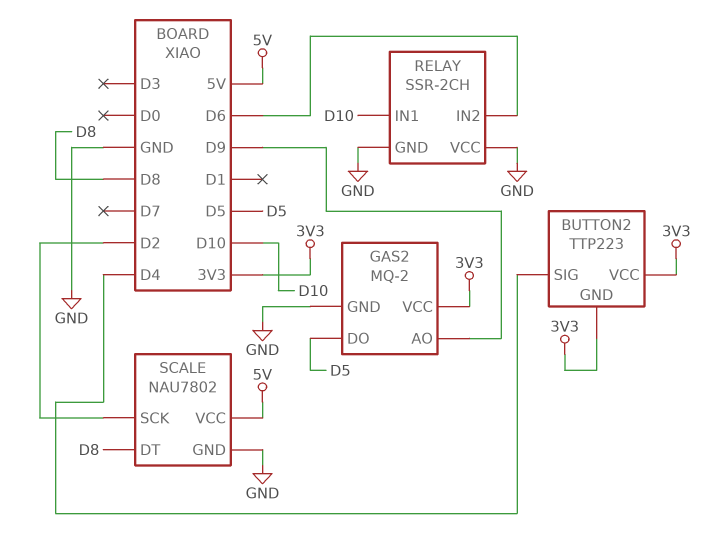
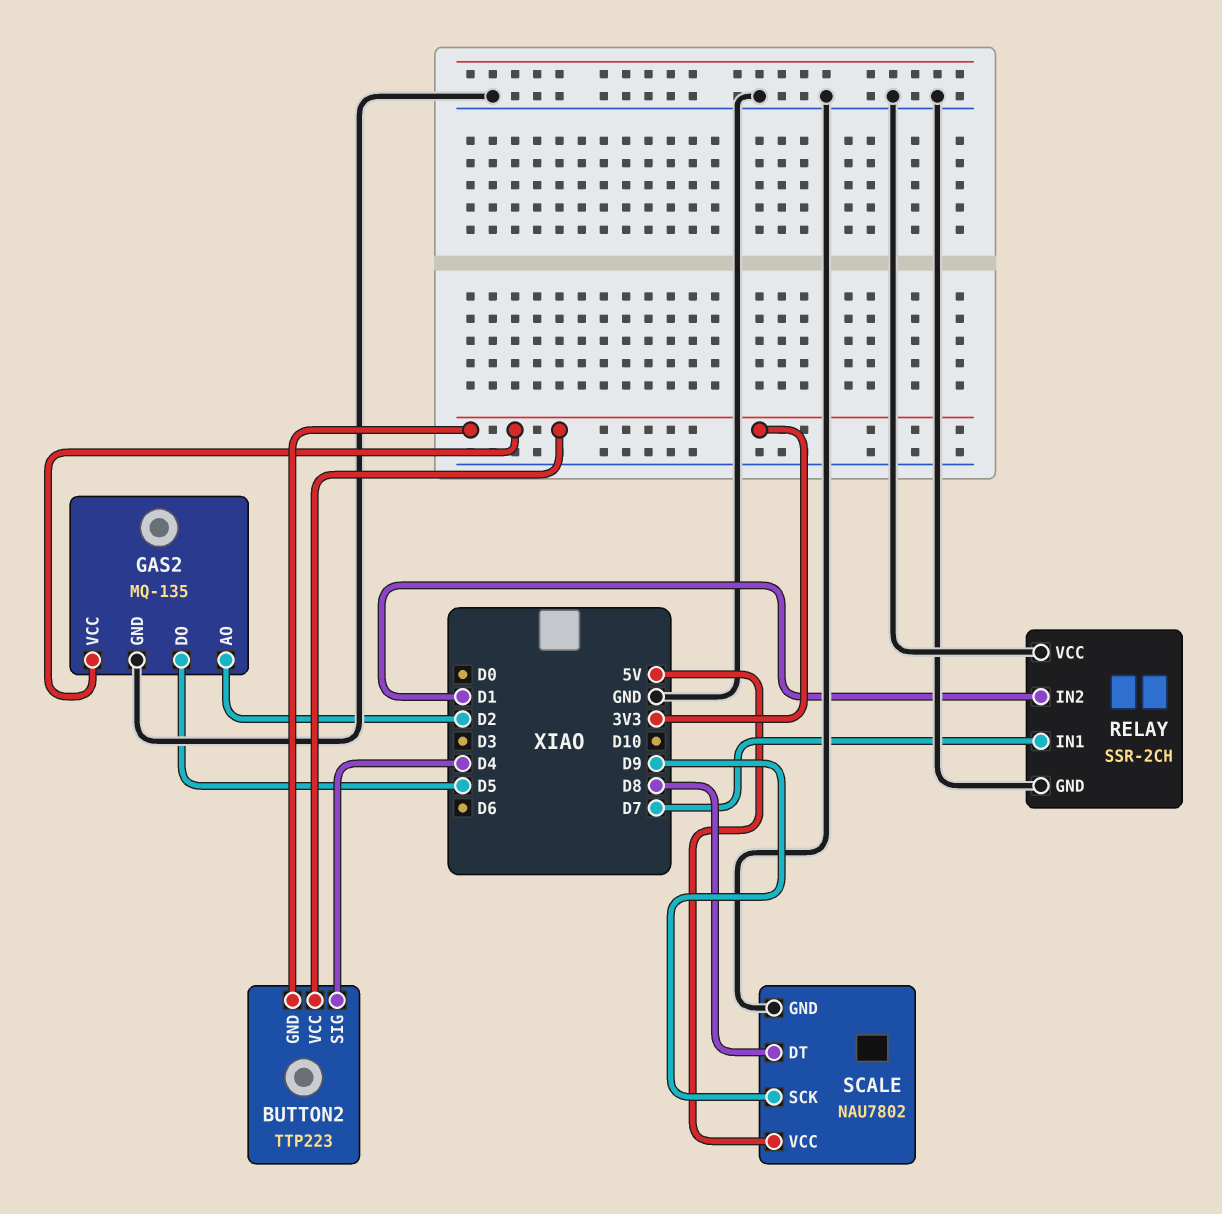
GAS2: MQ-2 -> MQ-135
GAS2 pin AO: D9 -> D2
RELAY pin IN1: D10 -> D7
RELAY pin IN2: D6 -> D1
SCALE pin SCK: D2 -> D9

